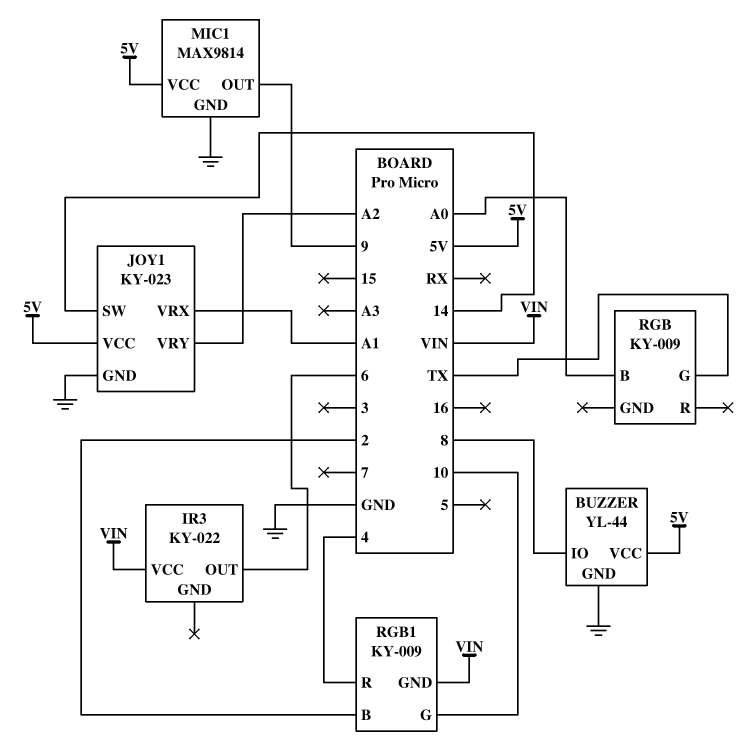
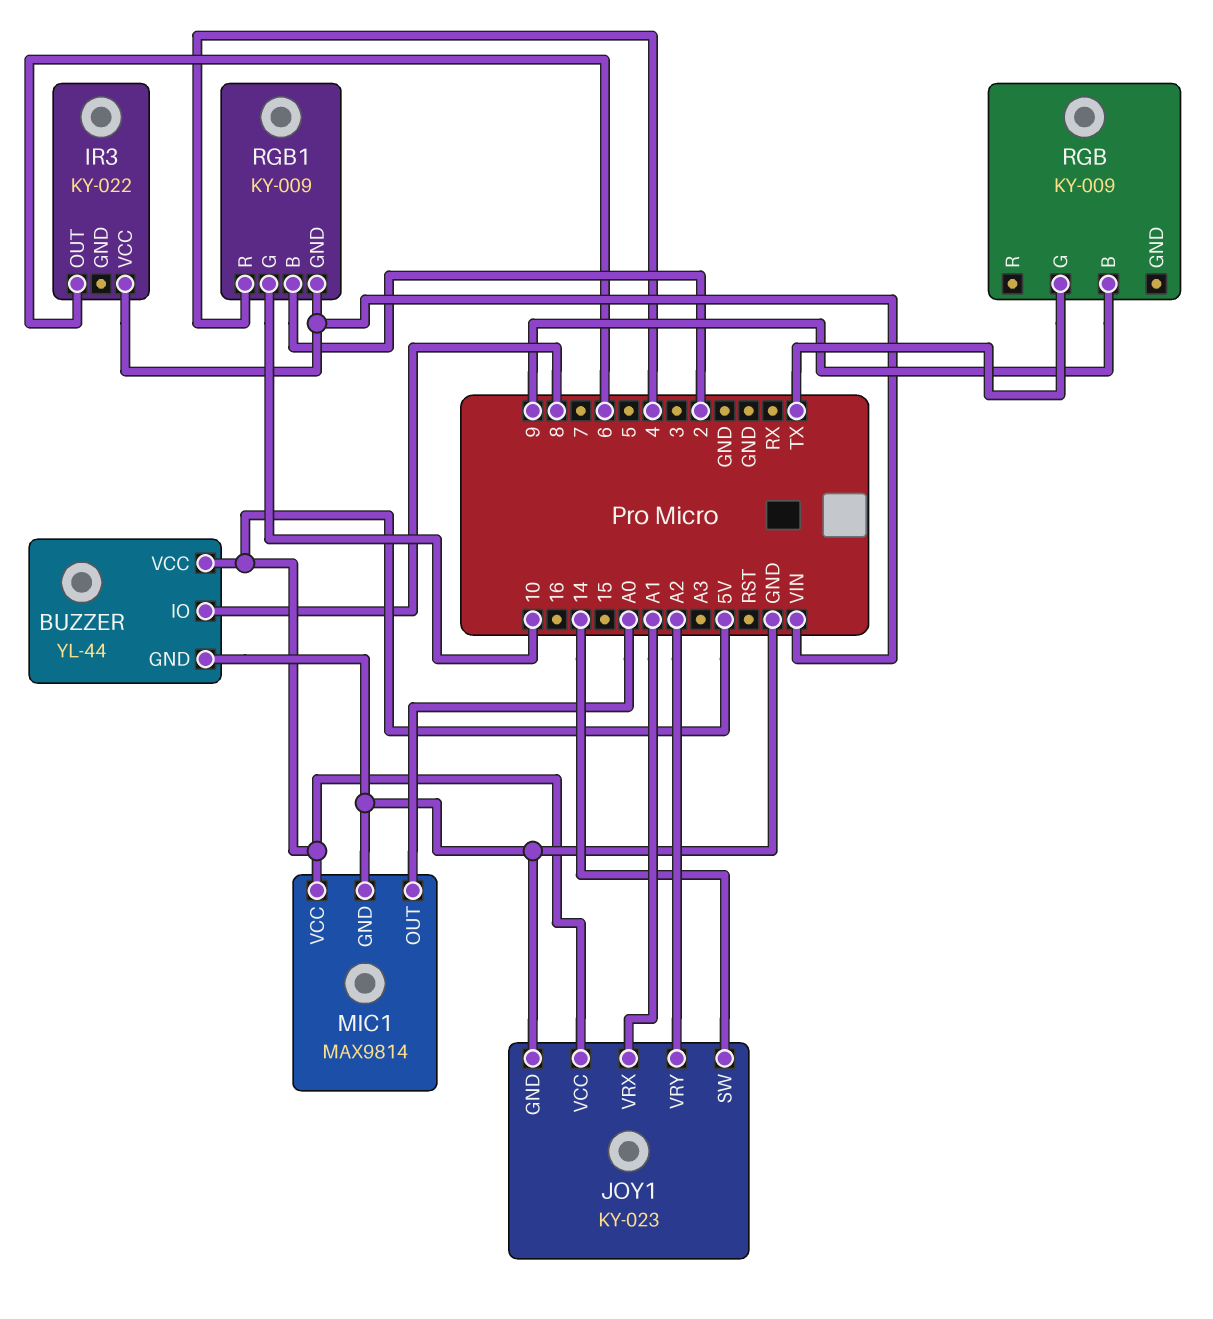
MIC1 pin OUT: 9 -> A0
RGB pin B: A0 -> 9

